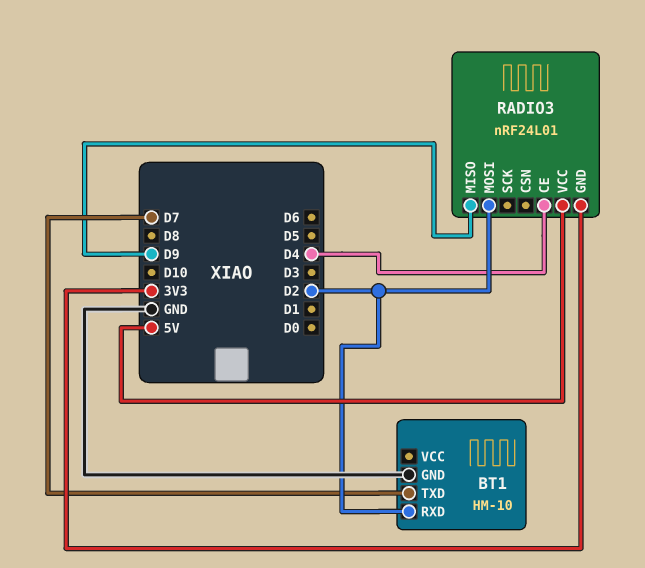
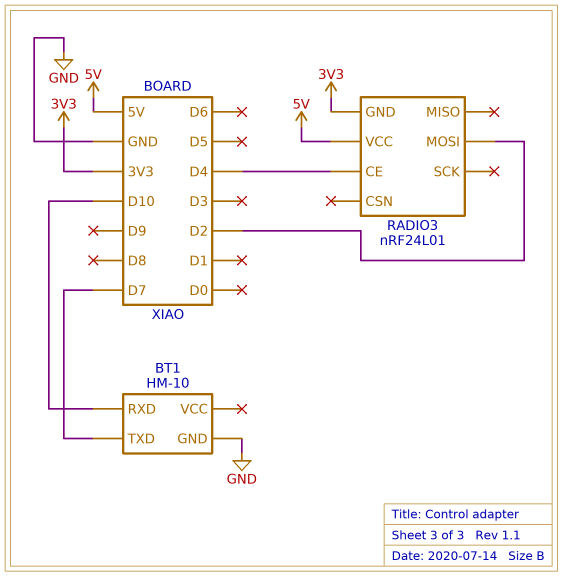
BT1 pin RXD: D2 -> D10
RADIO3 pin MISO: D9 -> none

